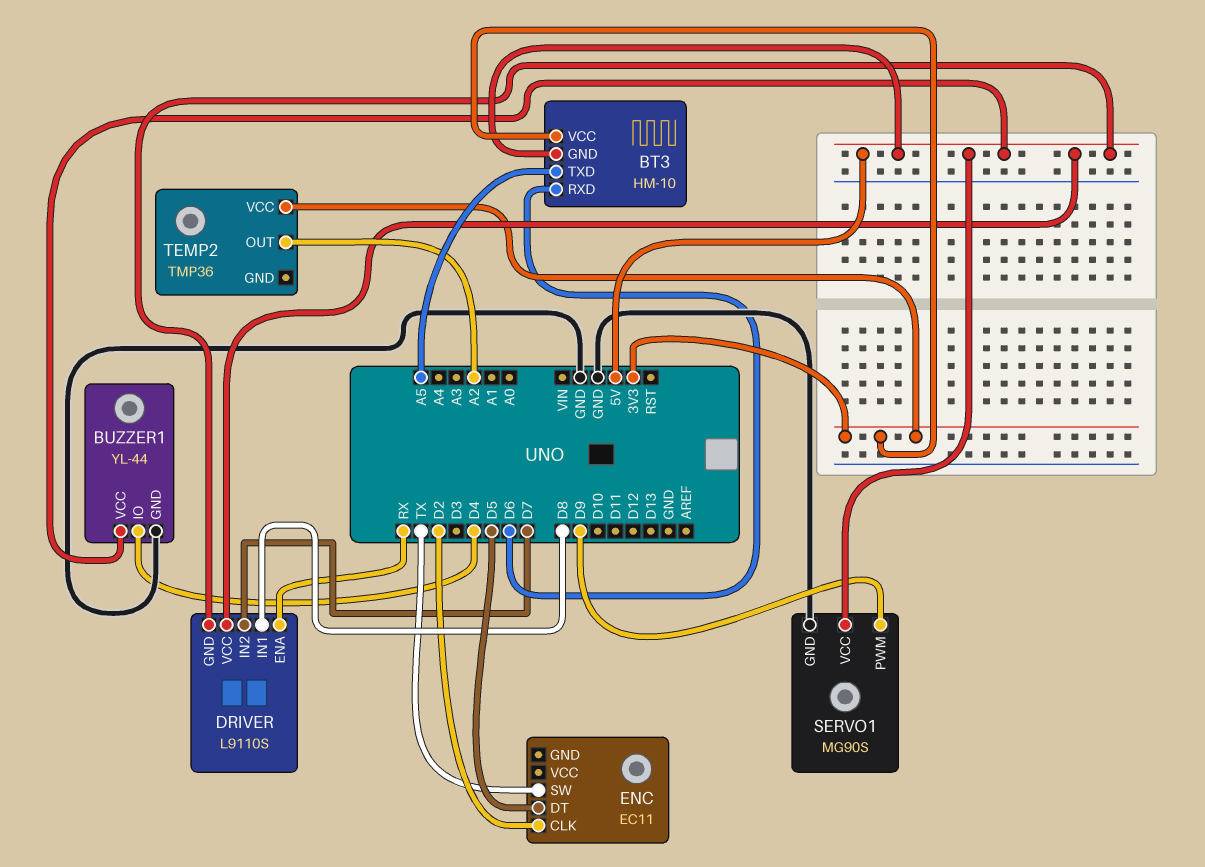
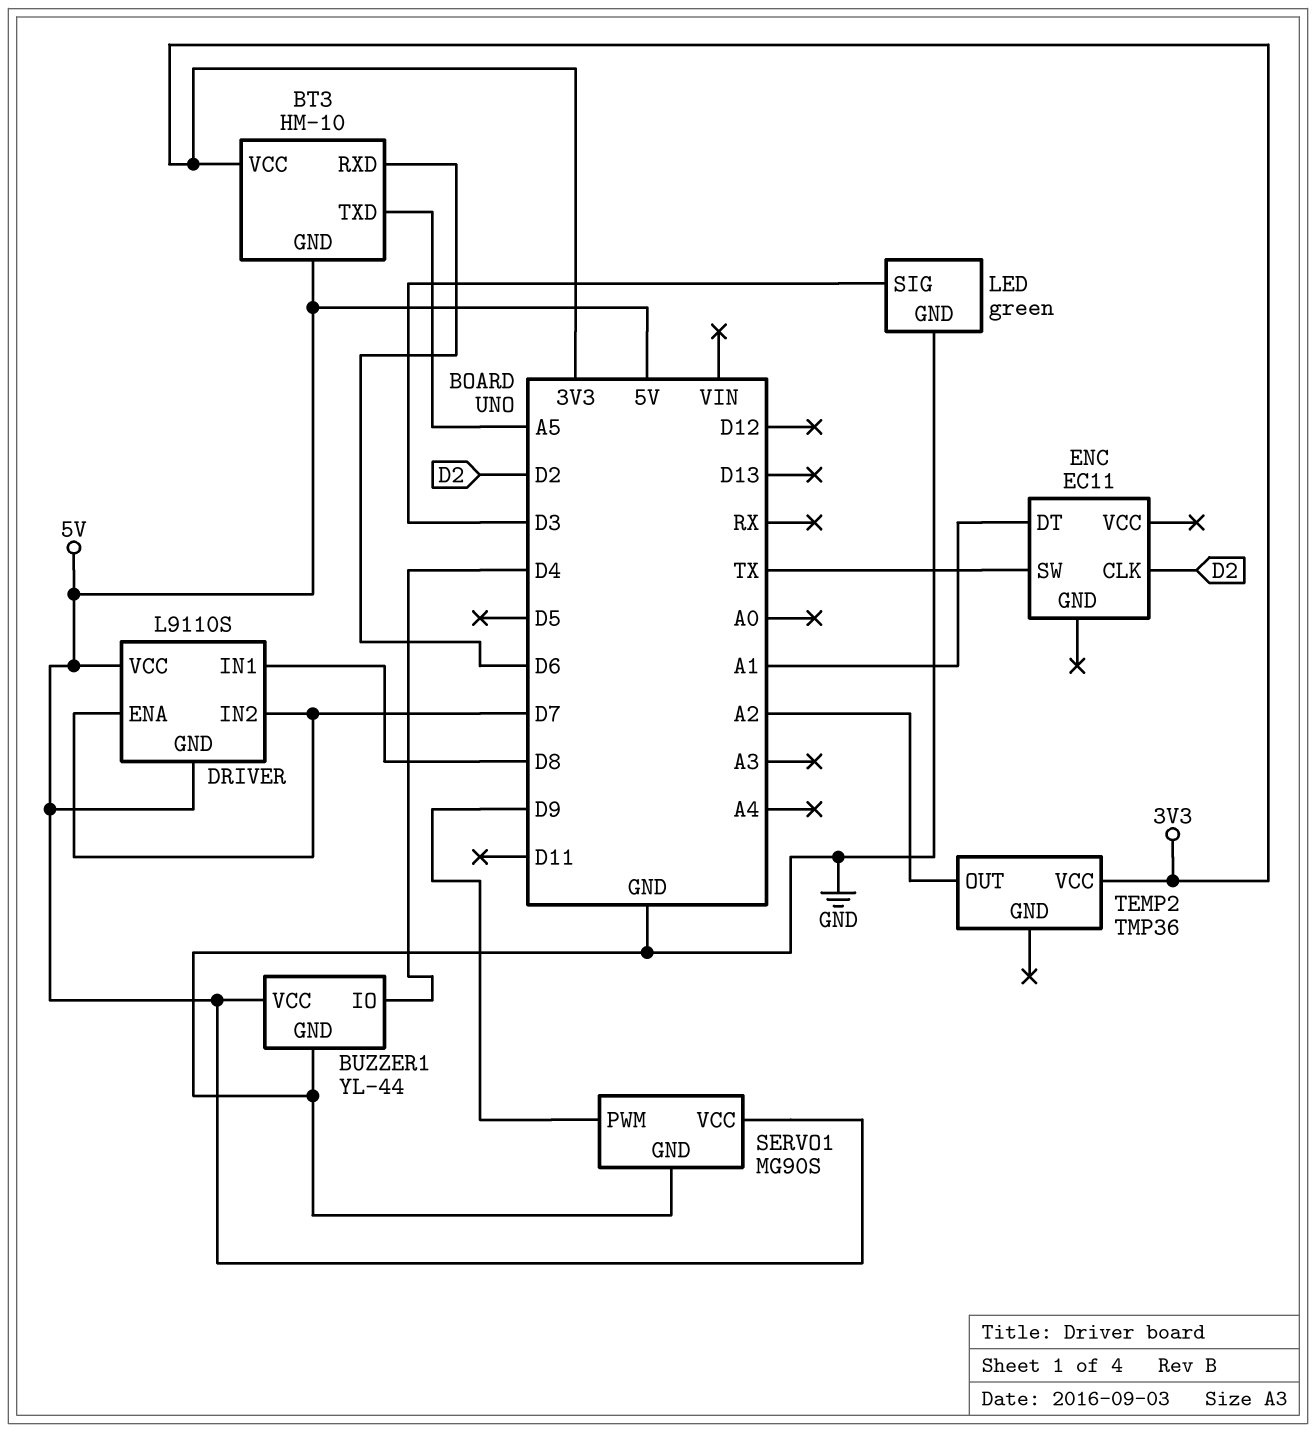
DRIVER pin ENA: RX -> D7
ENC pin DT: D5 -> A1
LED: none -> green
LED pin GND: none -> GND
LED pin SIG: none -> D3

